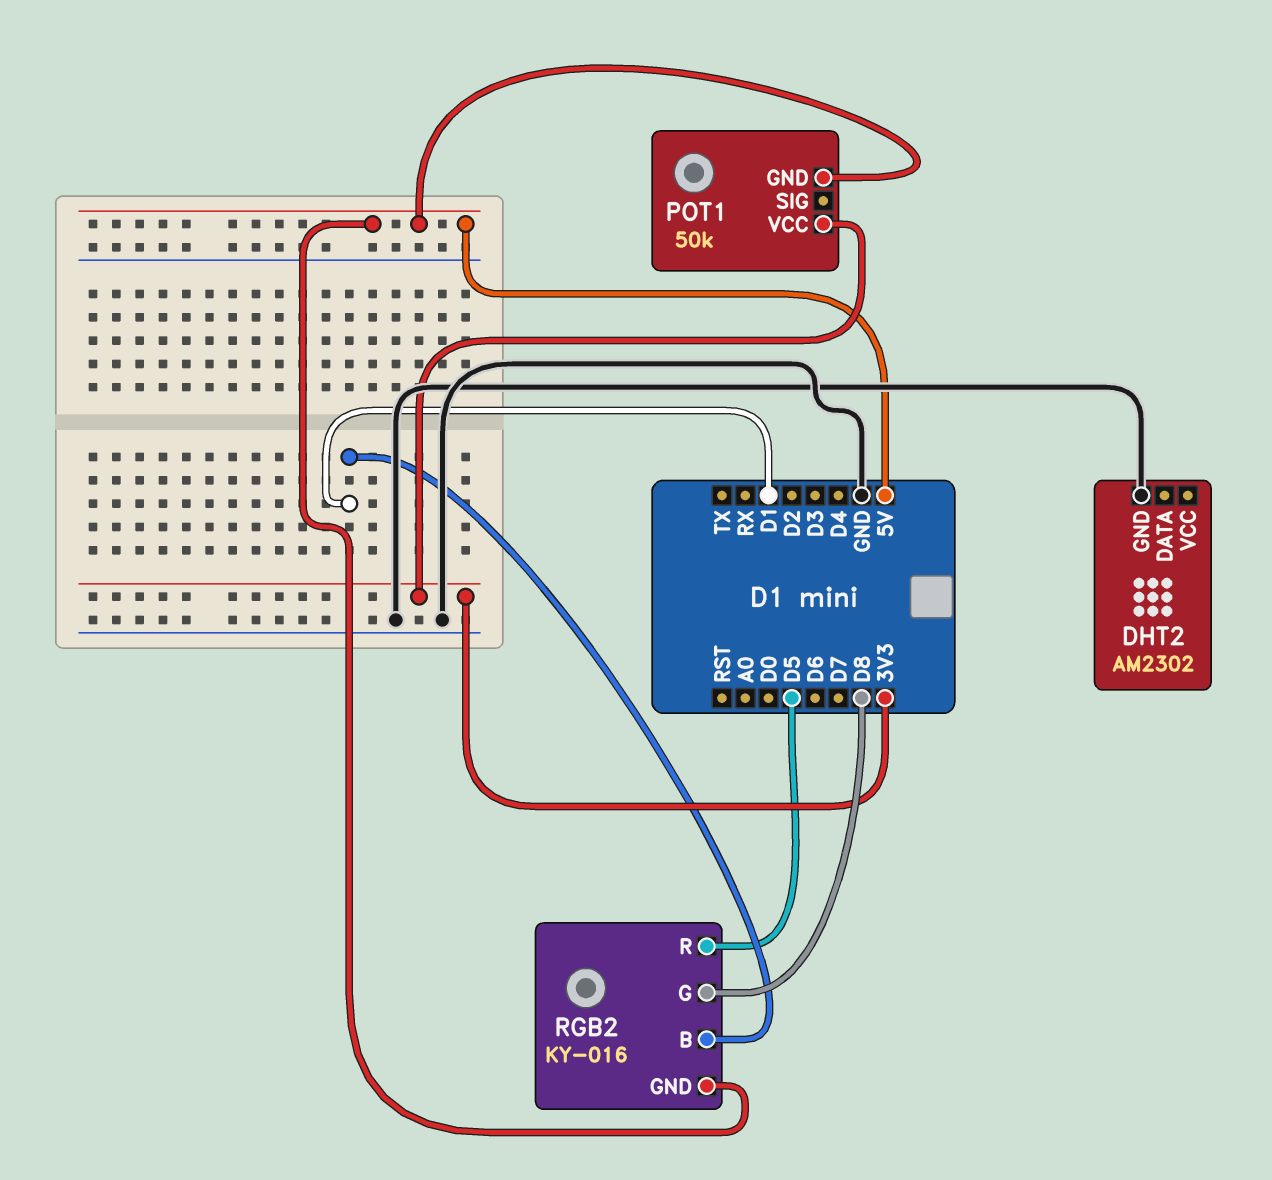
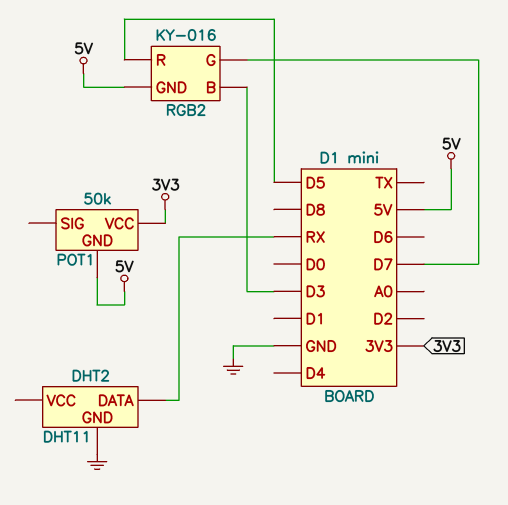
DHT2: AM2302 -> DHT11
DHT2 pin DATA: none -> RX
RGB2 pin B: D1 -> D3
RGB2 pin G: D8 -> D7

